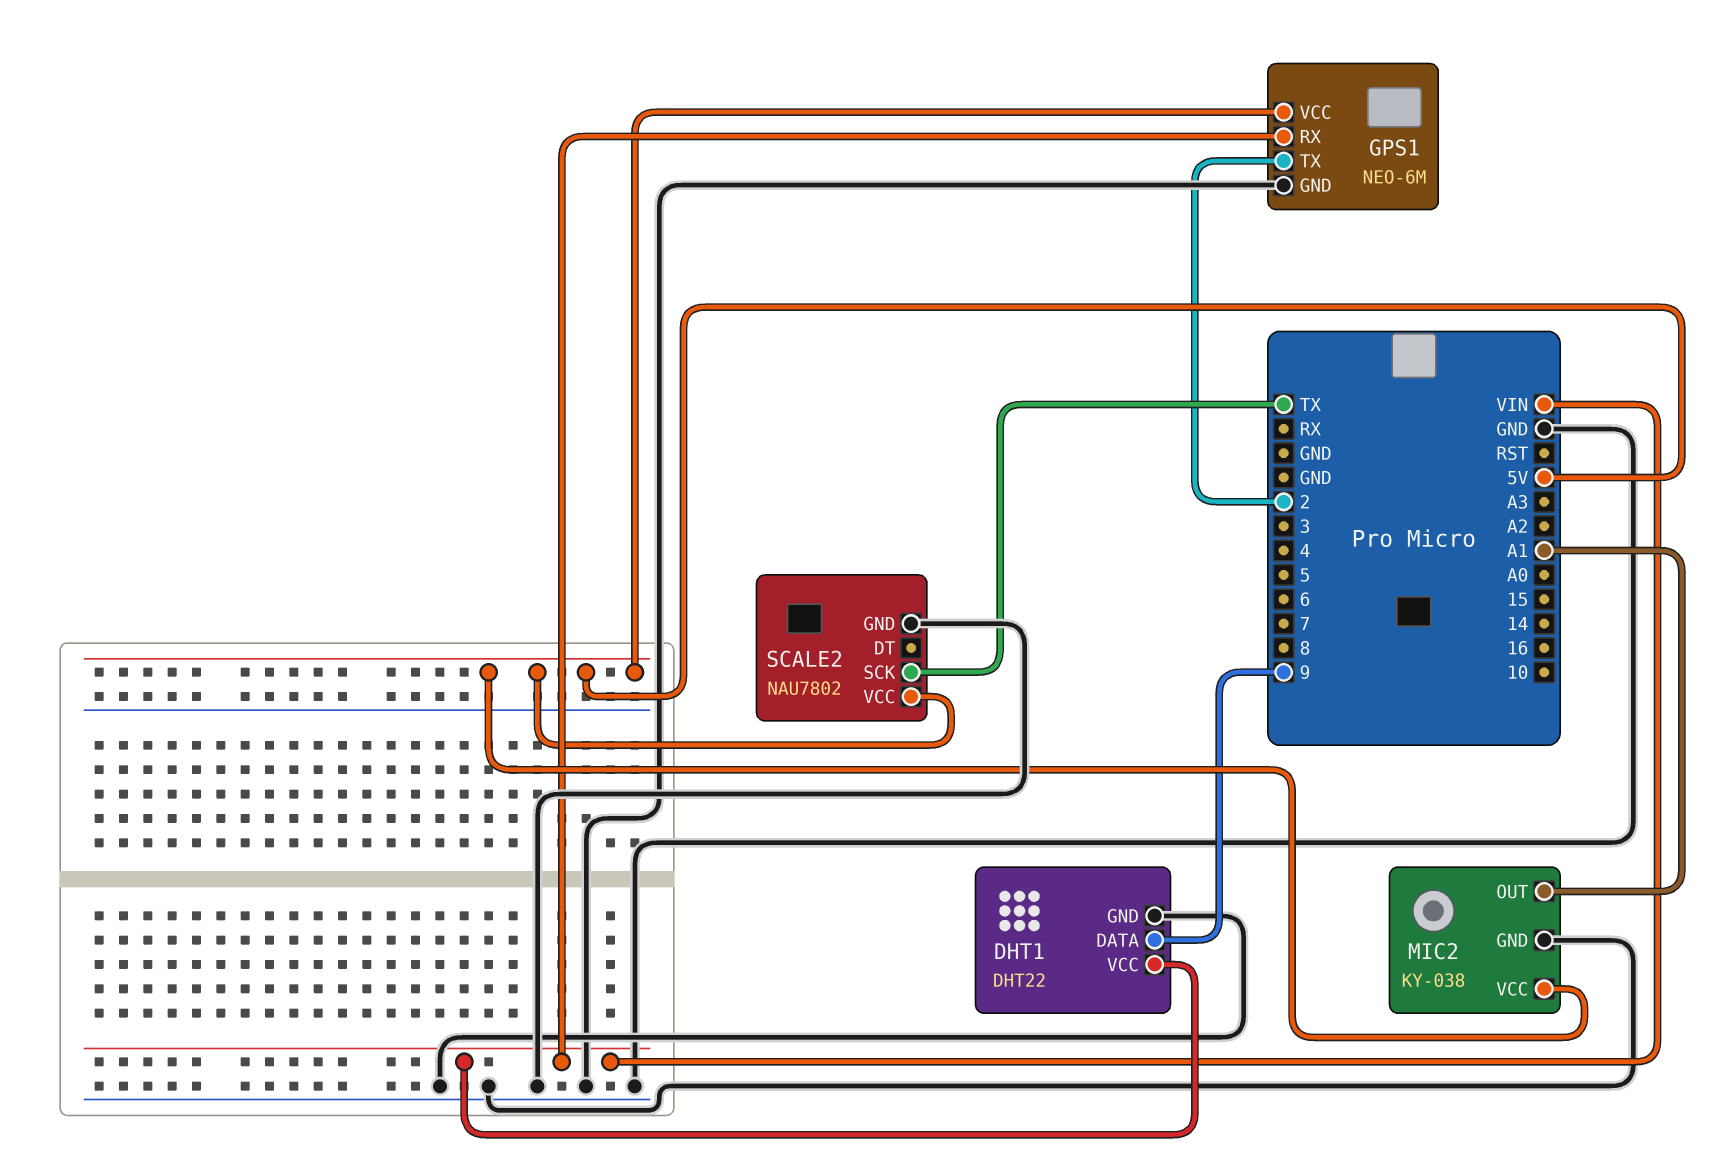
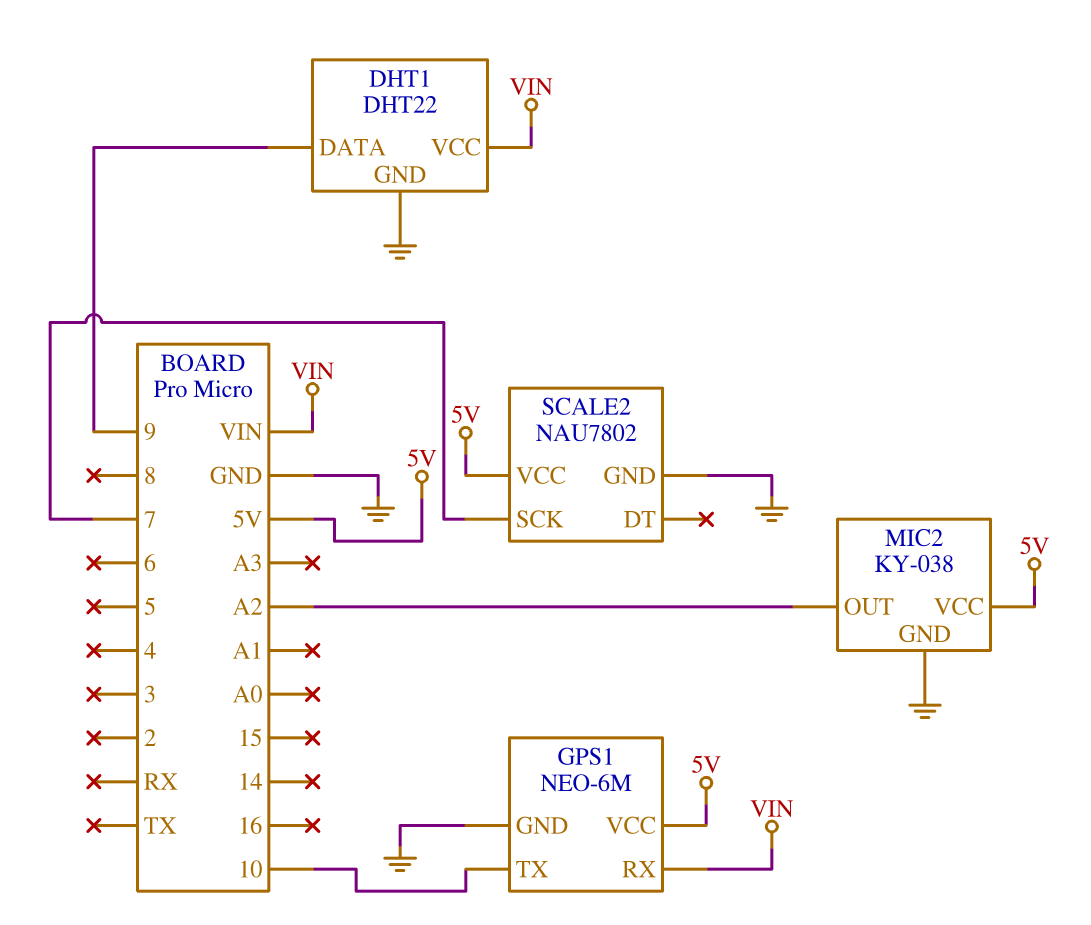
GPS1 pin TX: 2 -> 10
MIC2 pin OUT: A1 -> A2
SCALE2 pin SCK: TX -> 7

